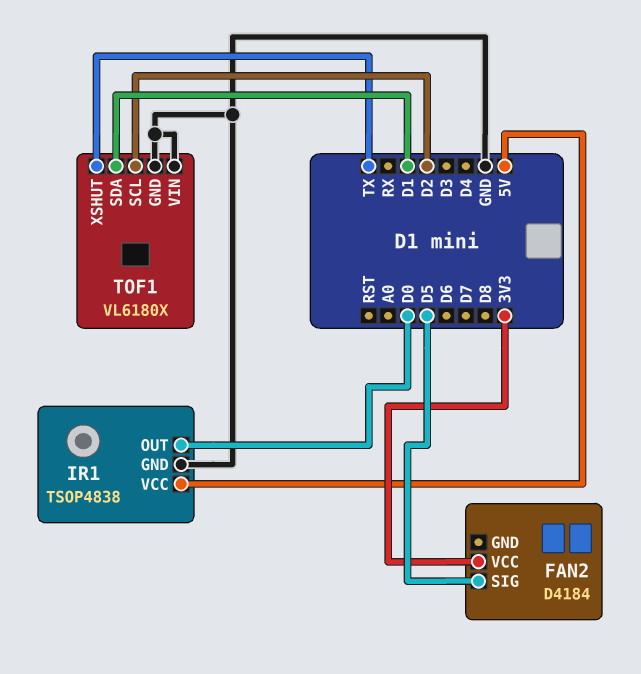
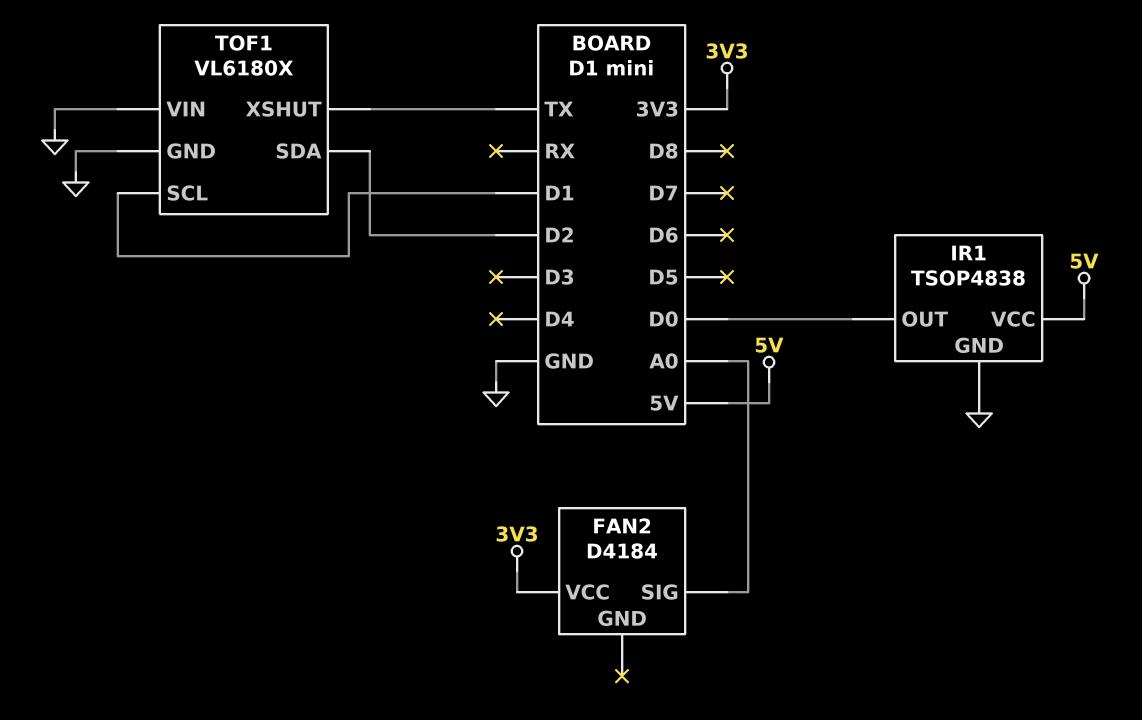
FAN2 pin SIG: D5 -> A0
TOF1 pin SCL: D2 -> D1
TOF1 pin SDA: D1 -> D2

